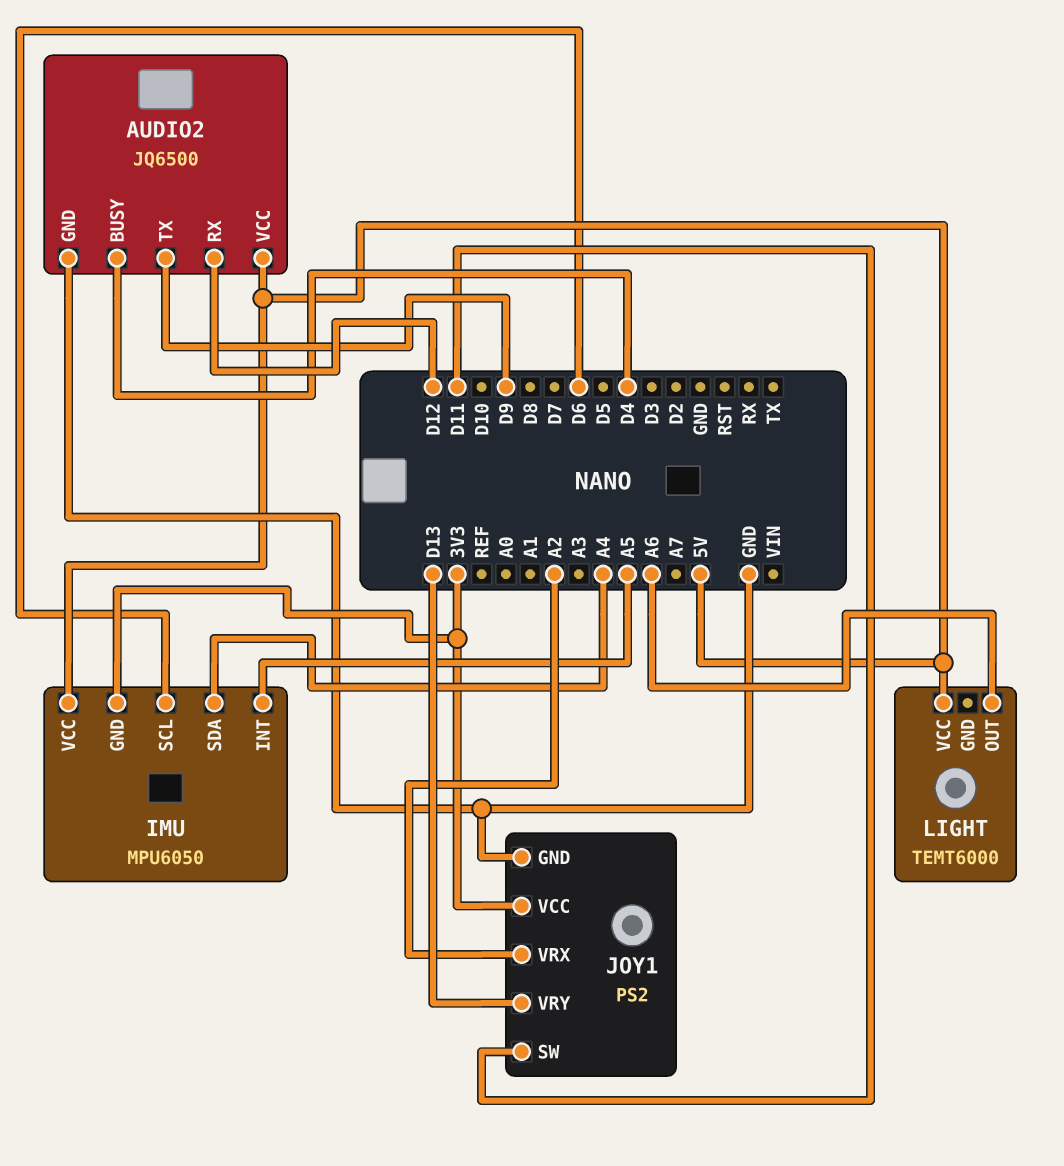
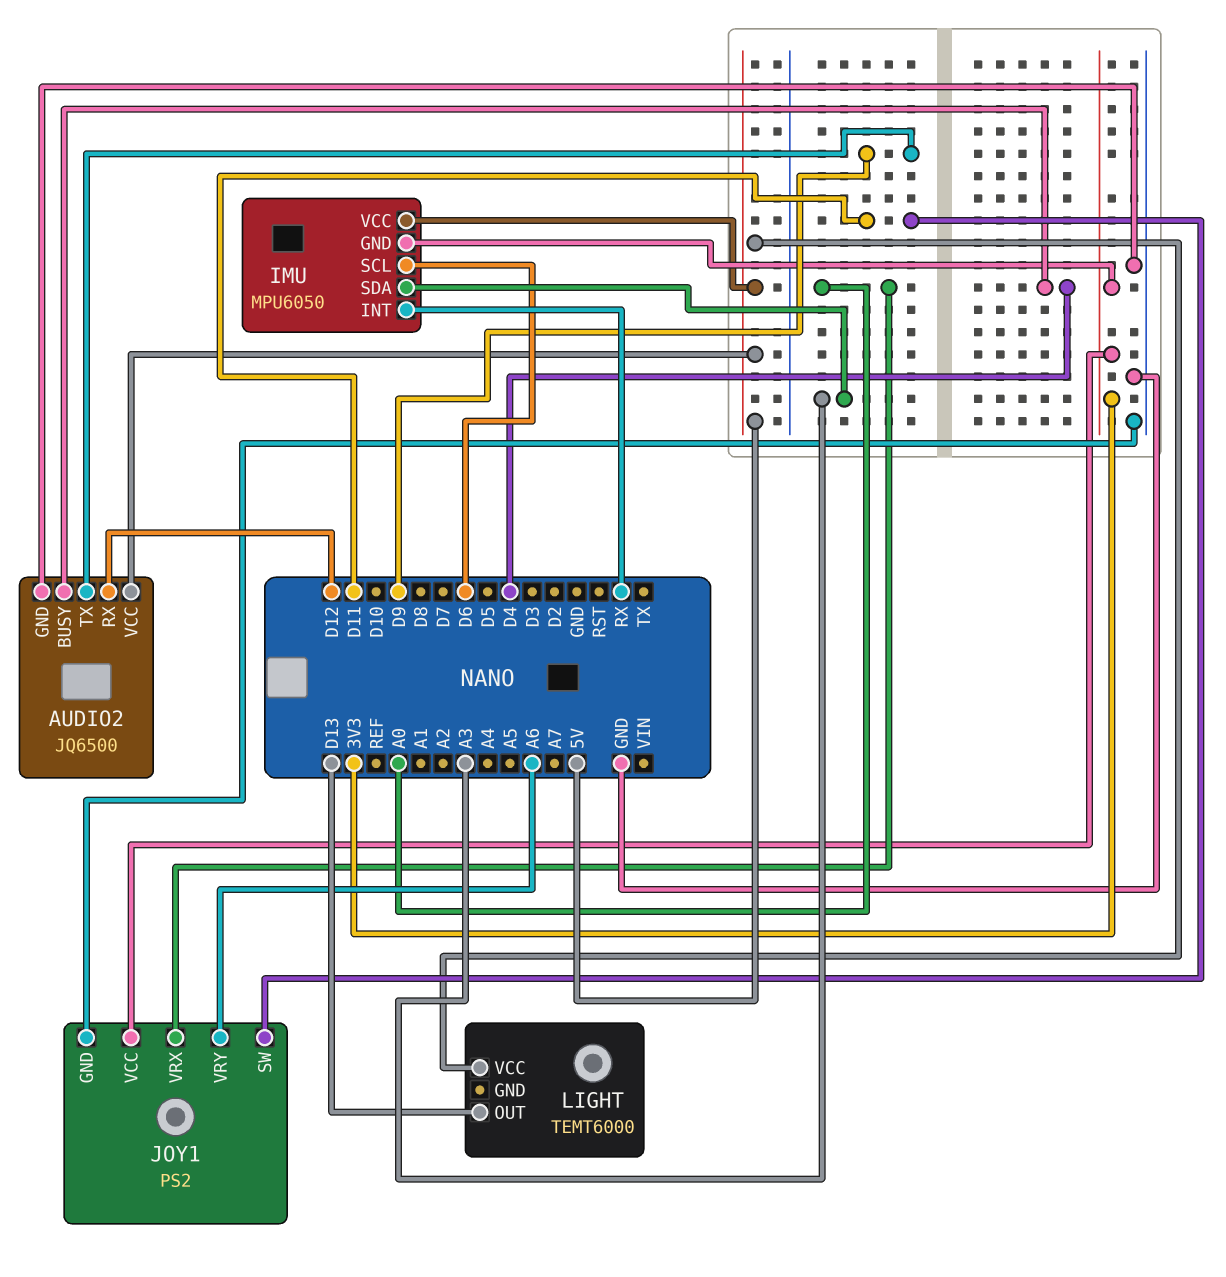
IMU pin INT: A5 -> RX
IMU pin SDA: A4 -> A3
JOY1 pin VRX: A2 -> A0
JOY1 pin VRY: D13 -> A6
LIGHT pin OUT: A6 -> D13

